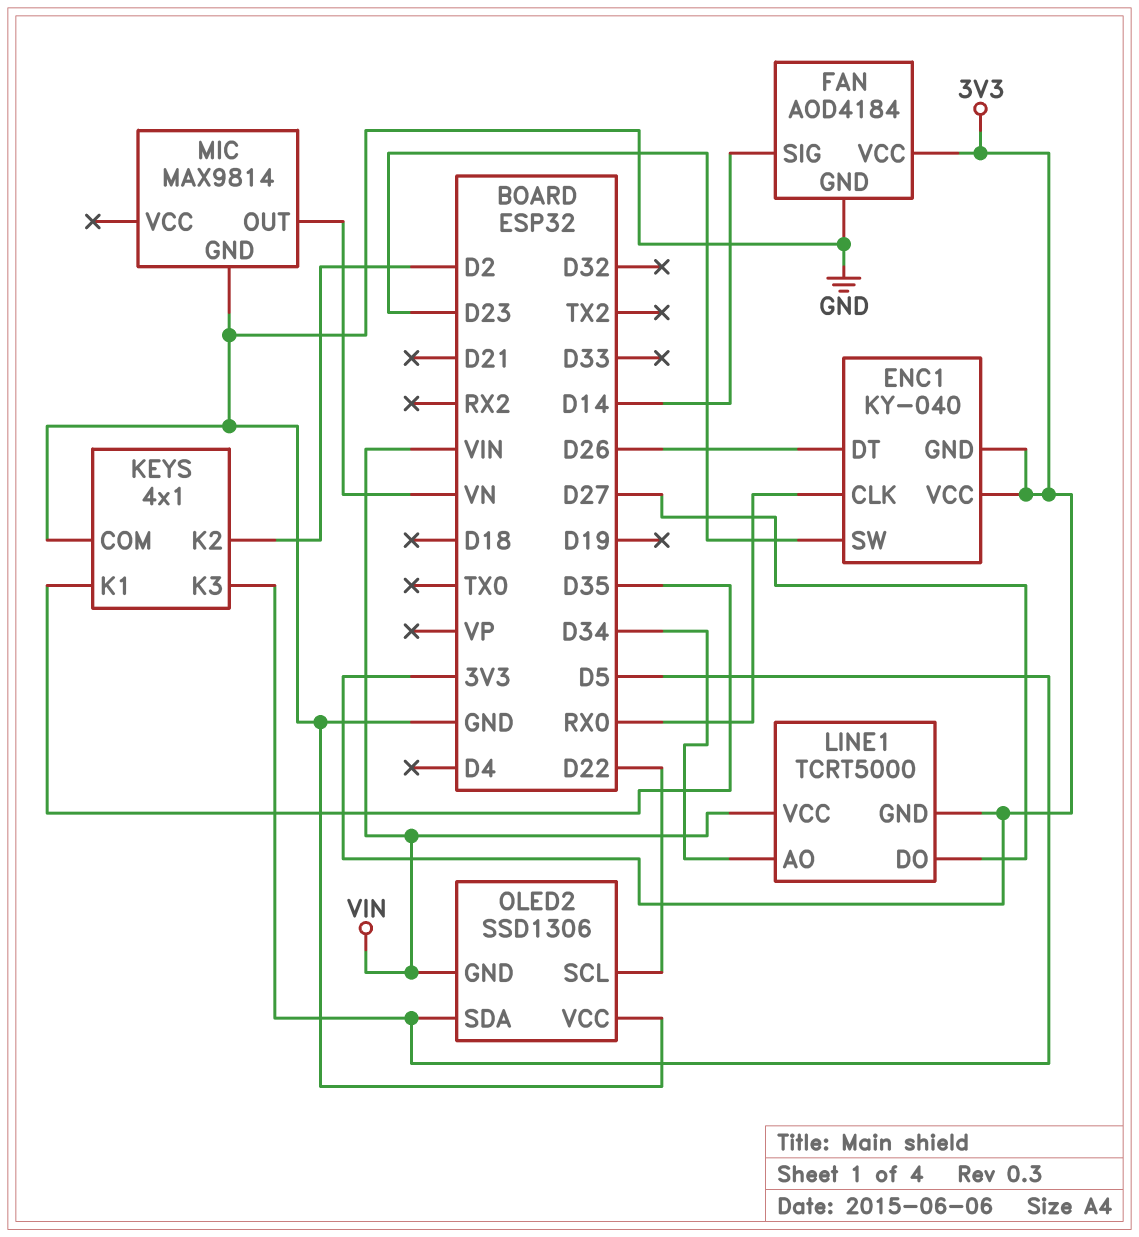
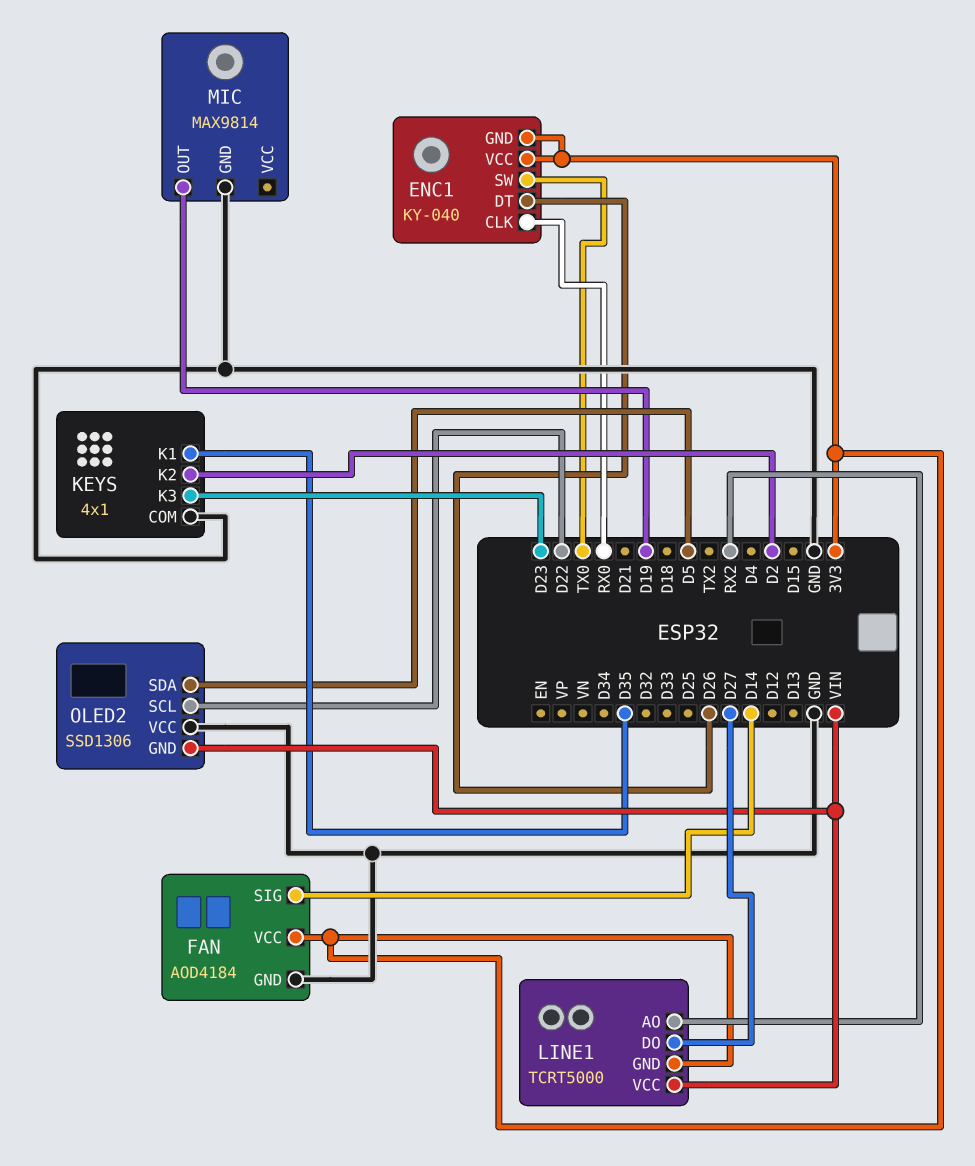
ENC1 pin SW: D23 -> TX0
KEYS pin K3: D5 -> D23
LINE1 pin AO: D34 -> RX2
MIC pin OUT: VN -> D19

